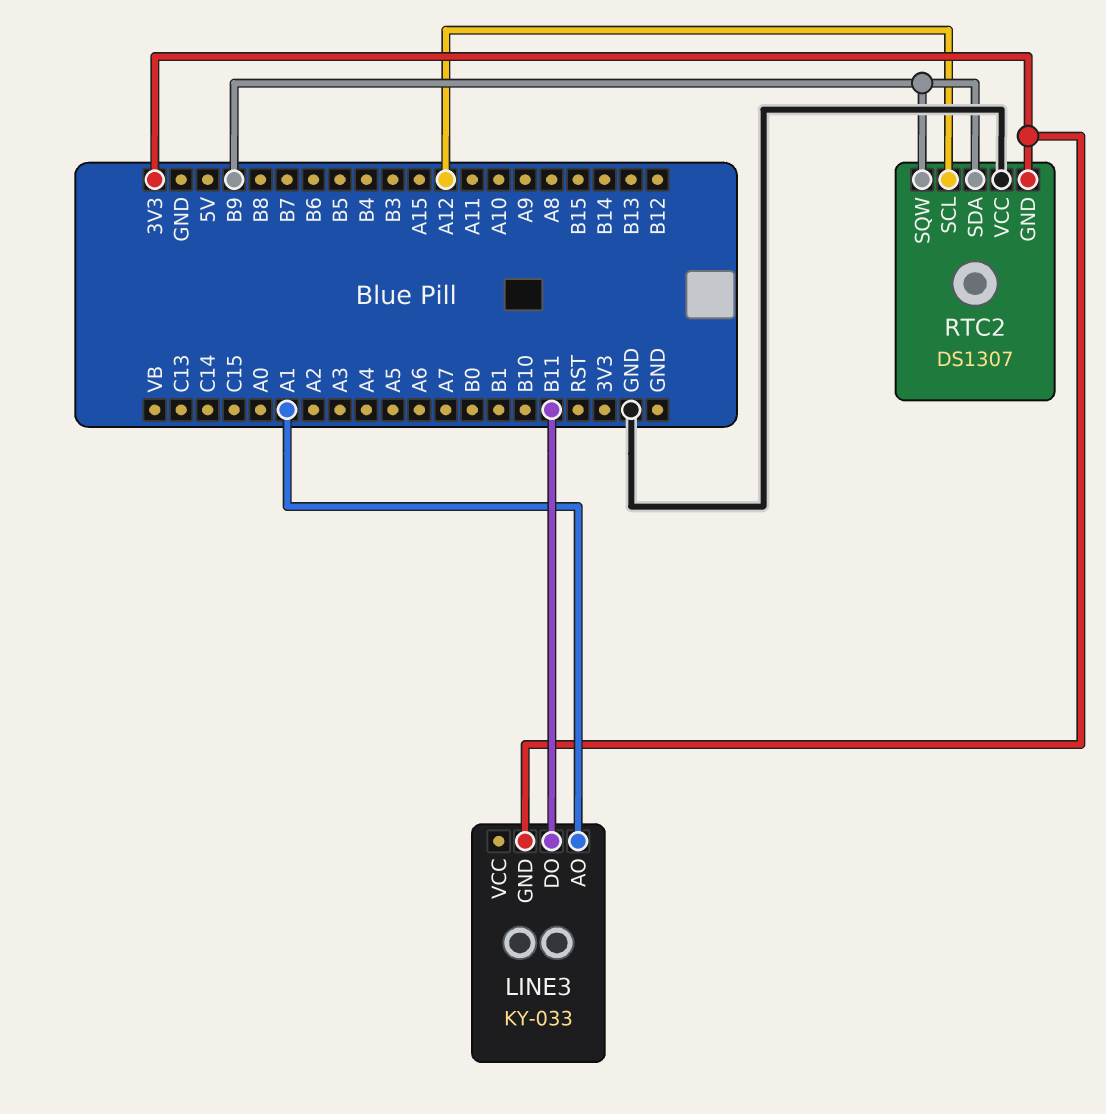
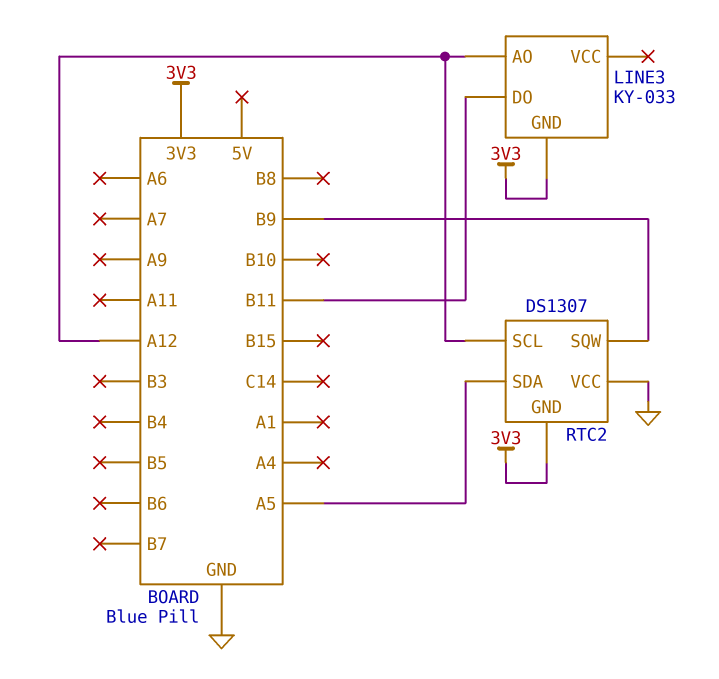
LINE3 pin AO: A1 -> A12
RTC2 pin SDA: B9 -> A5

